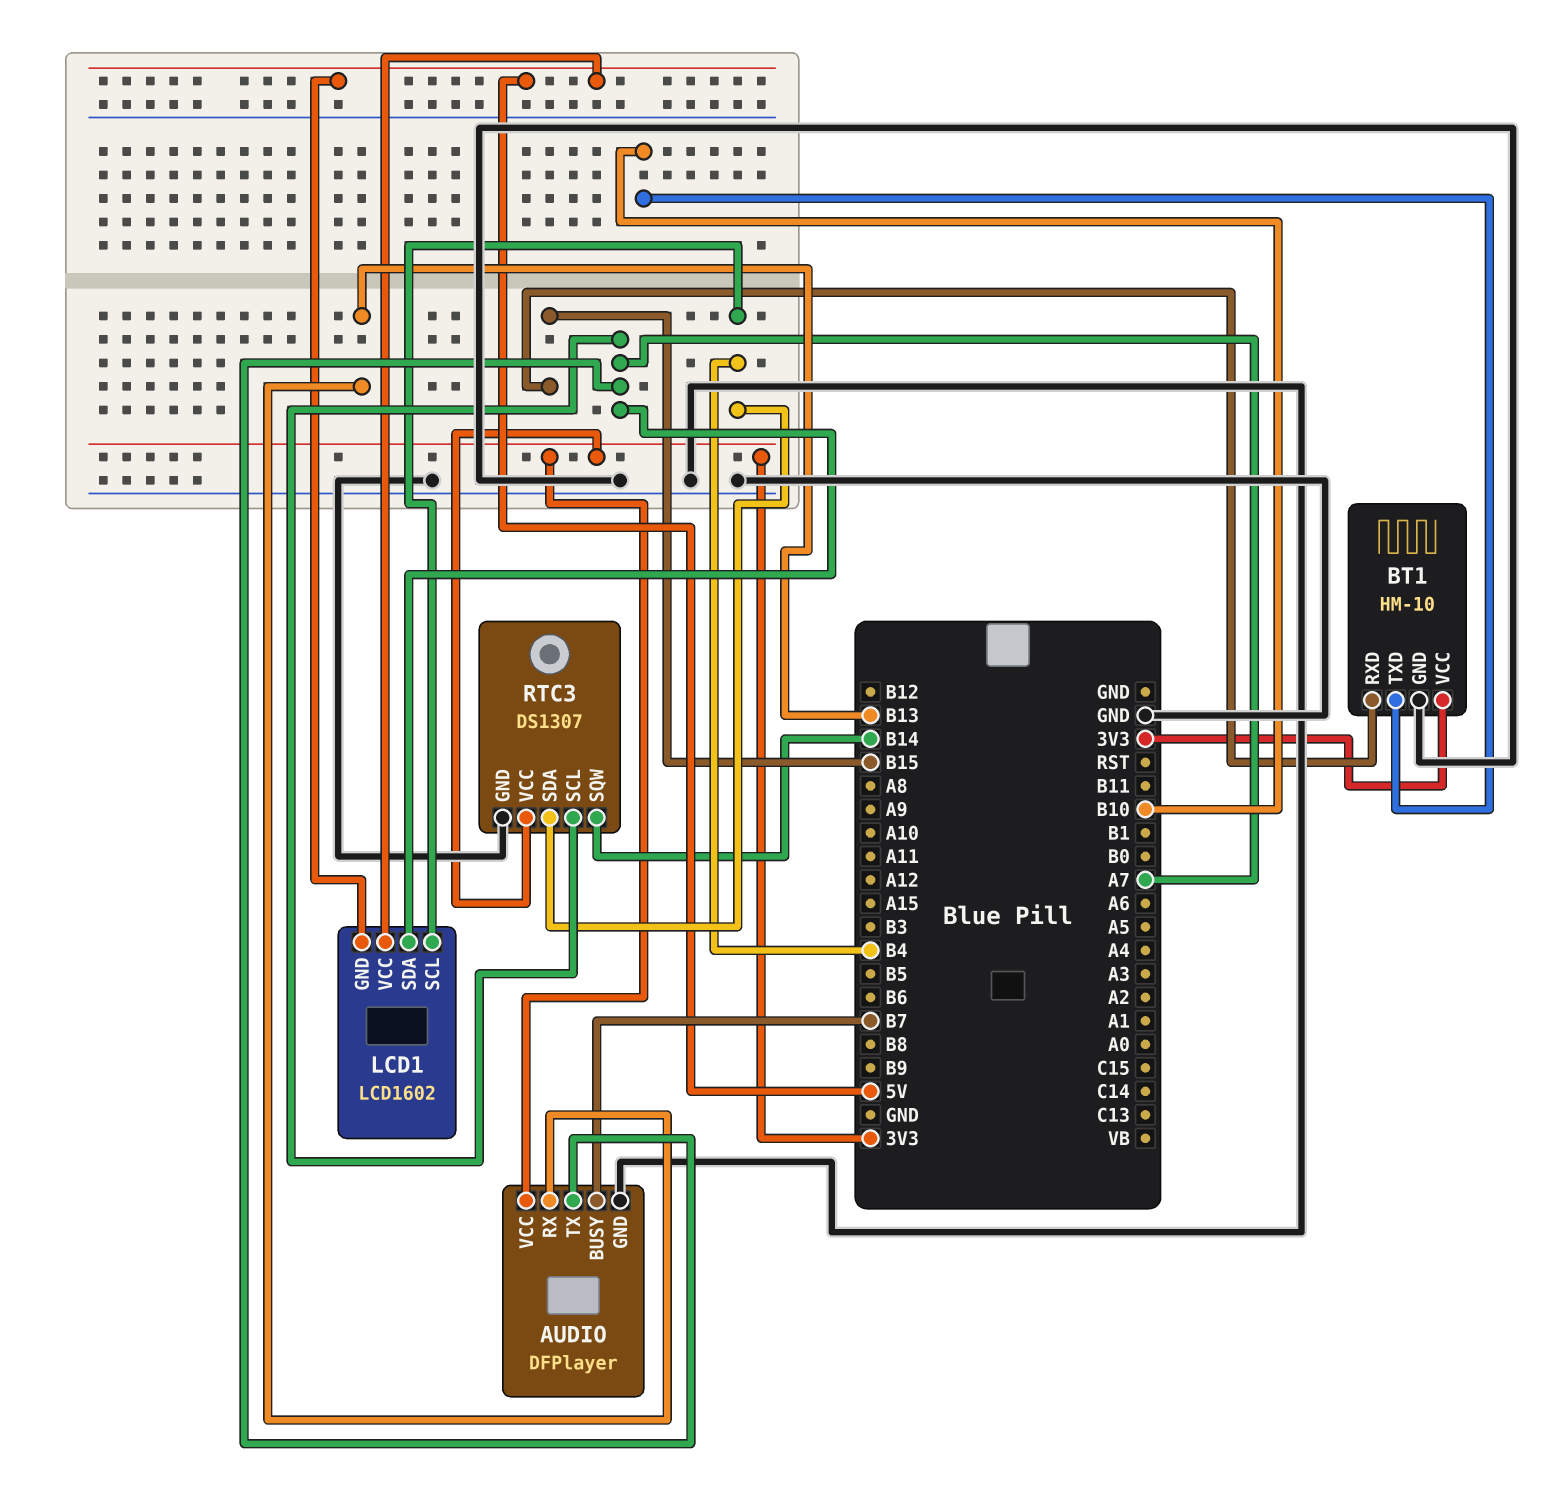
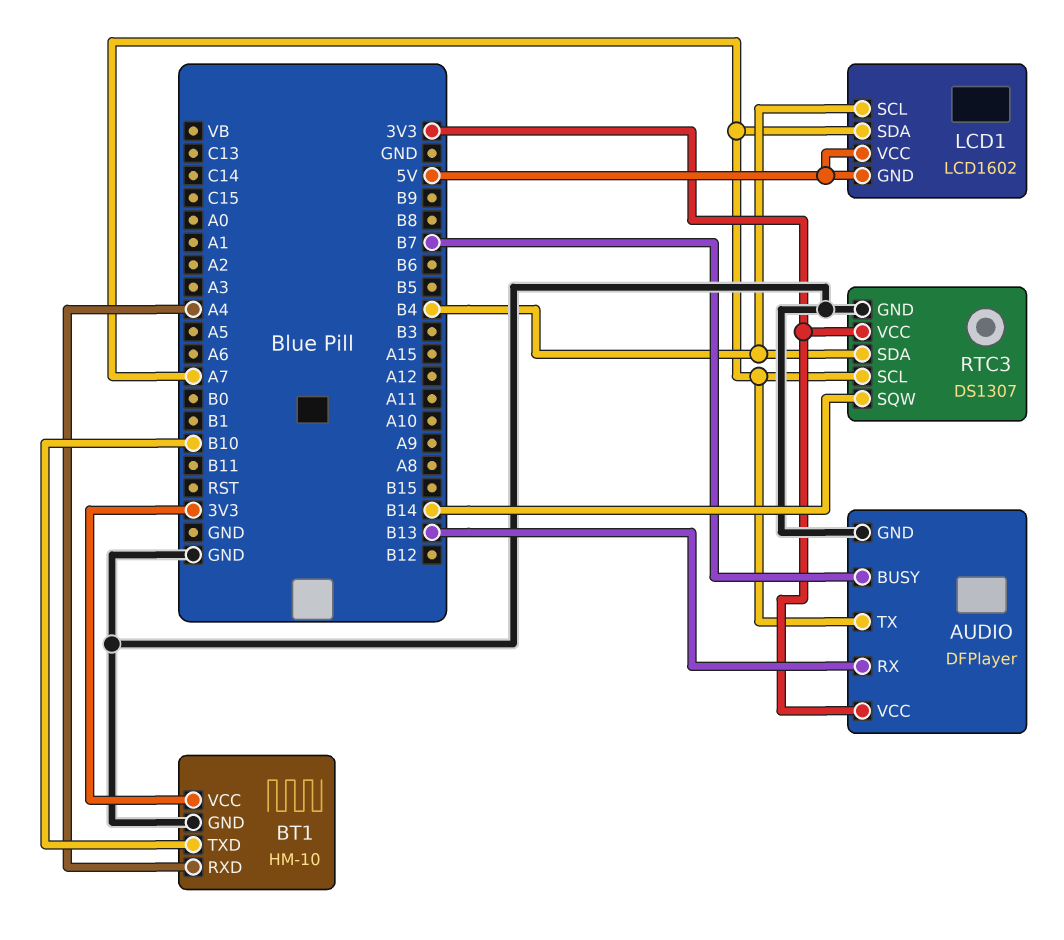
BT1 pin RXD: B15 -> A4

